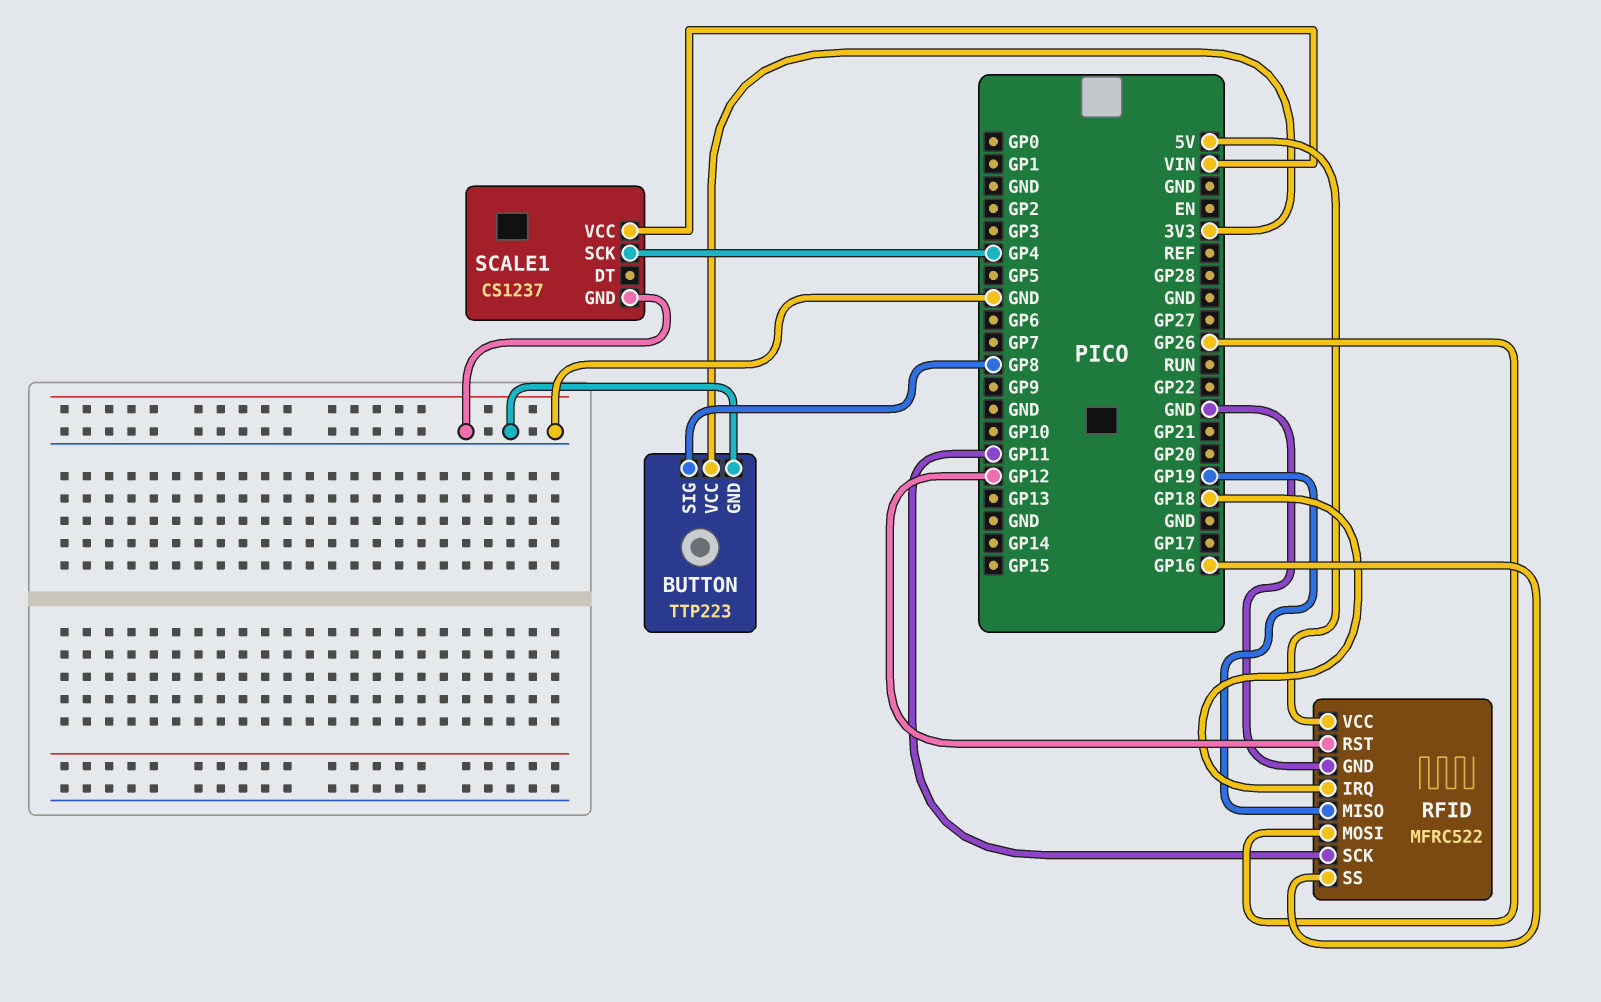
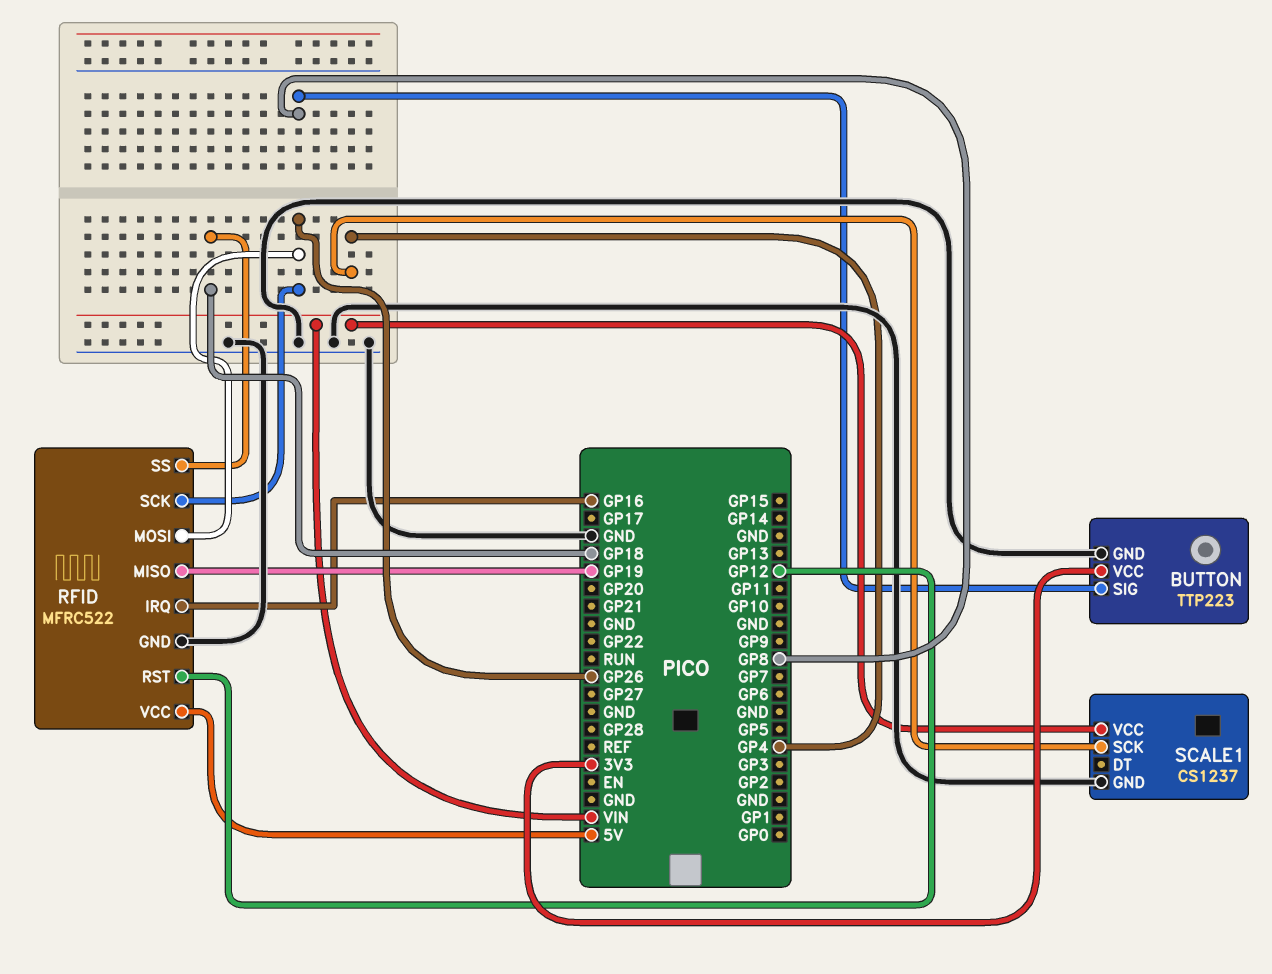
RFID pin IRQ: GP18 -> GP16
RFID pin SCK: GP11 -> GP26
RFID pin SS: GP16 -> GP18

